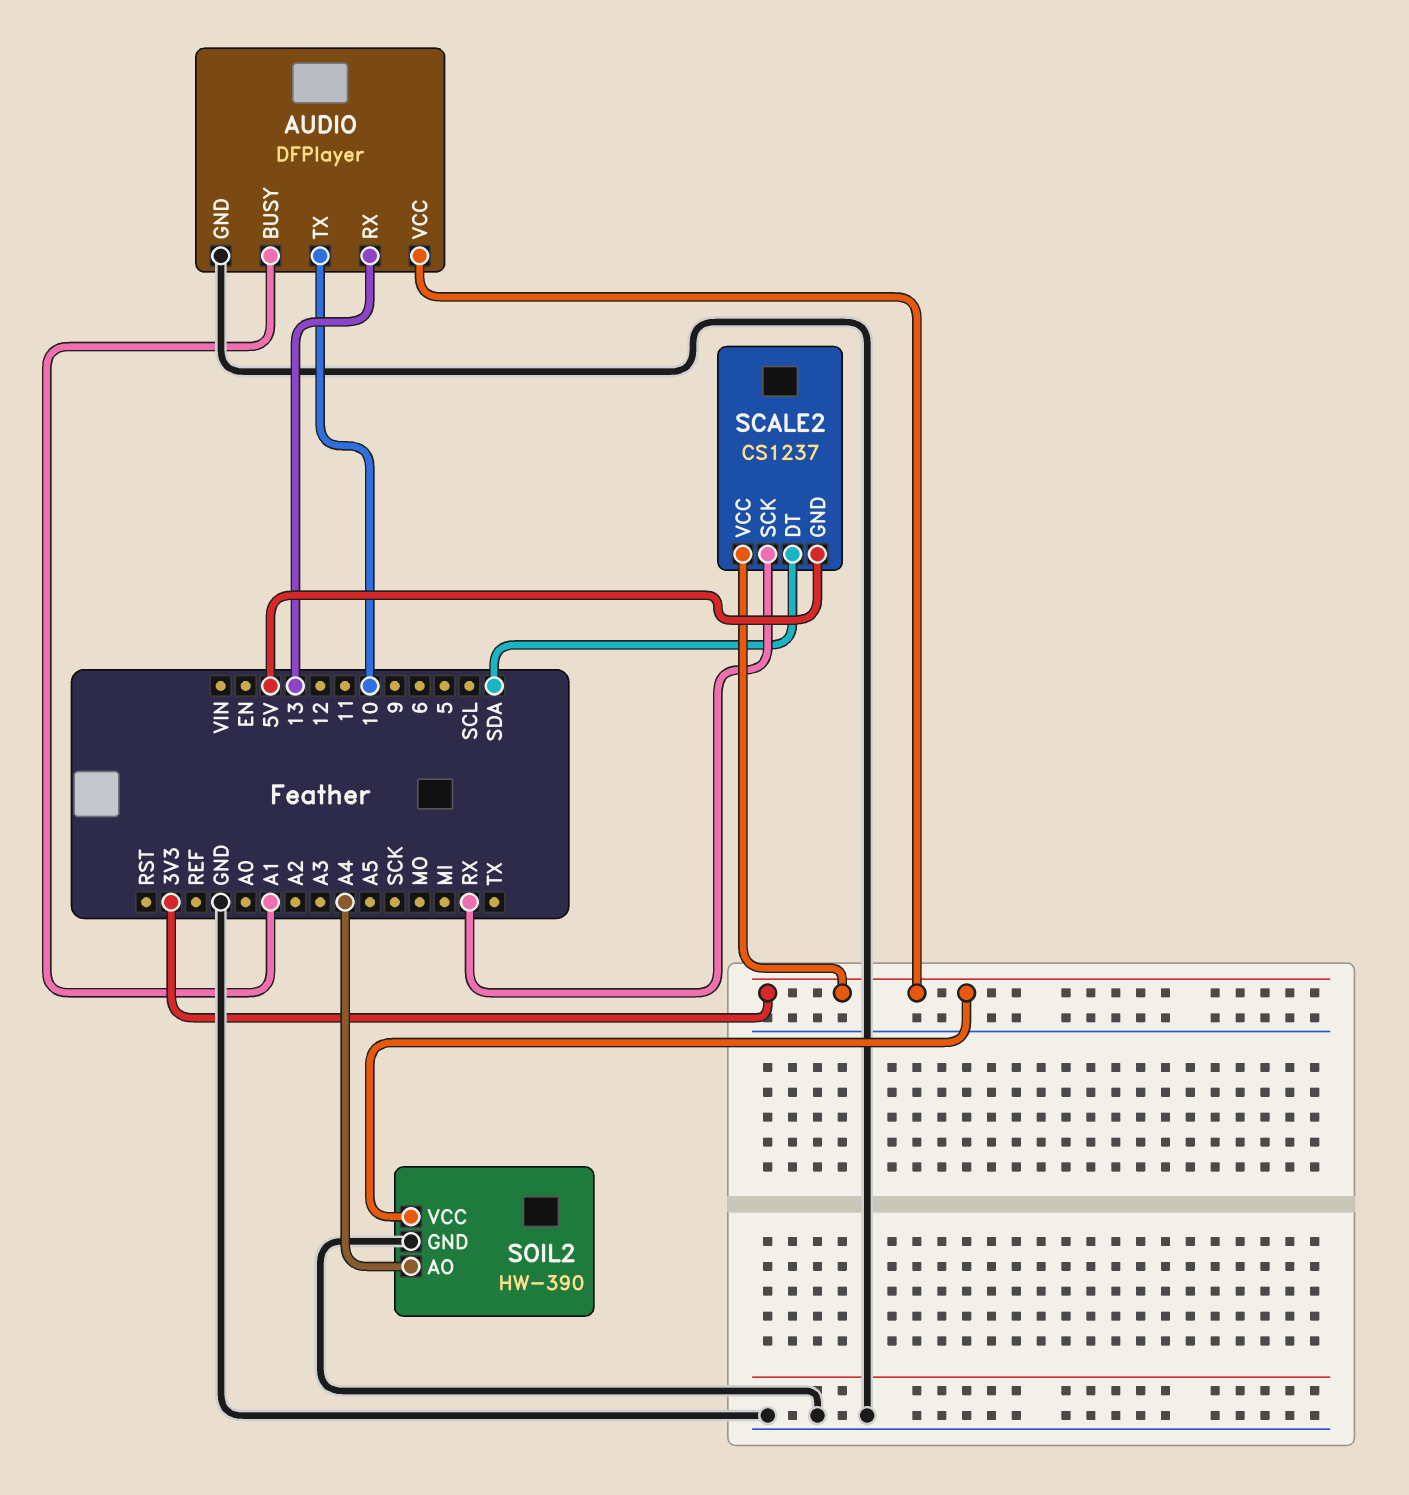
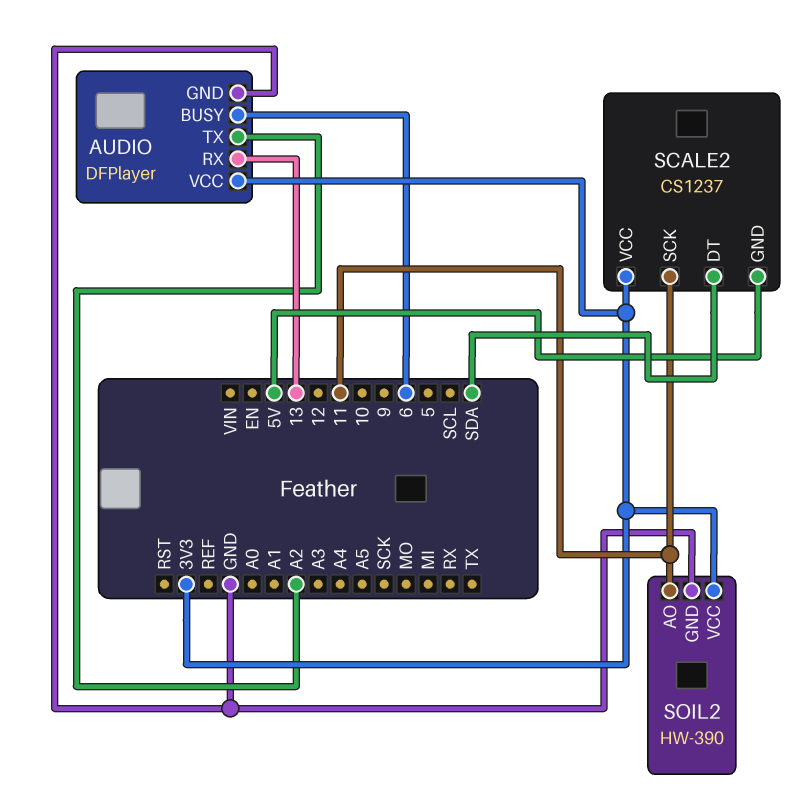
AUDIO pin BUSY: A1 -> 6
AUDIO pin TX: 10 -> A2
SCALE2 pin SCK: RX -> 11
SOIL2 pin AO: A4 -> 11

